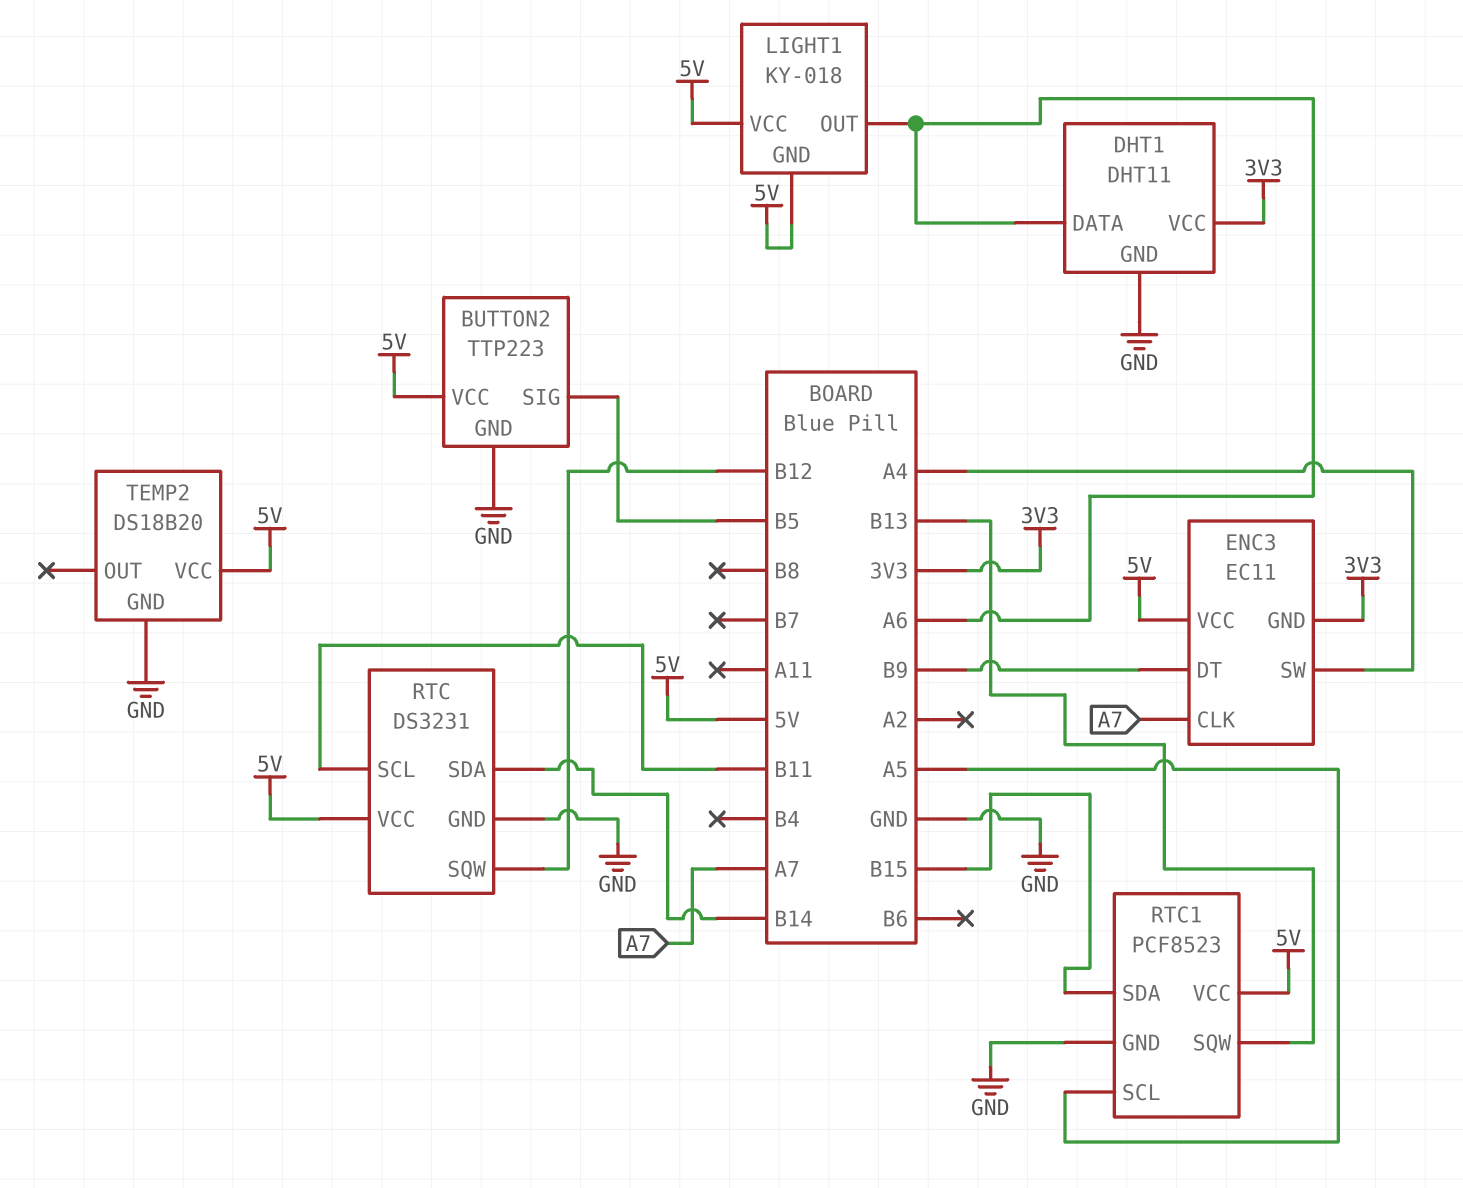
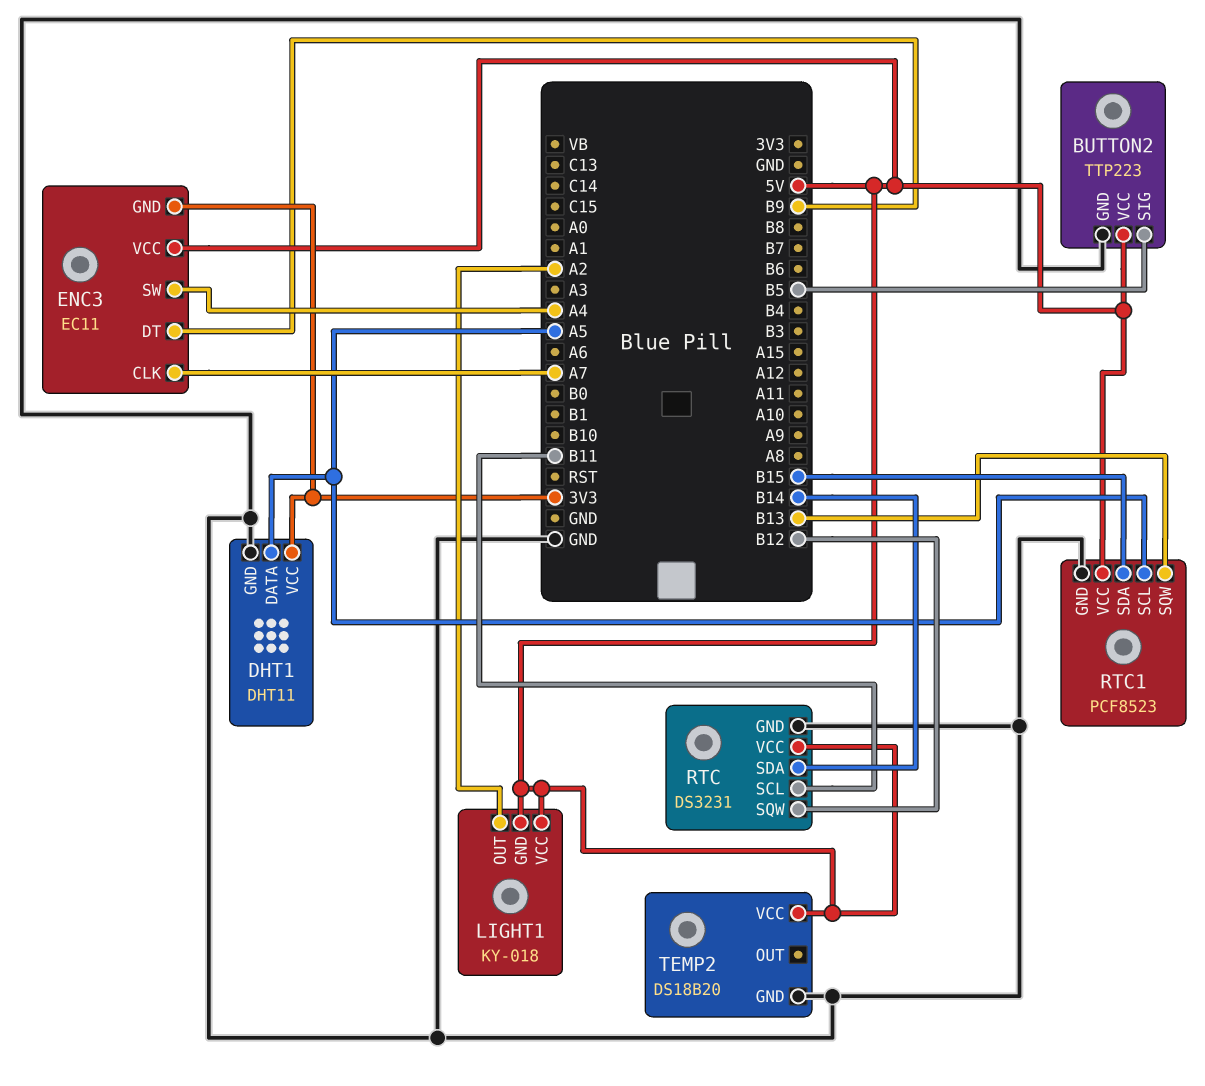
DHT1 pin DATA: A6 -> A5
LIGHT1 pin OUT: A6 -> A2

